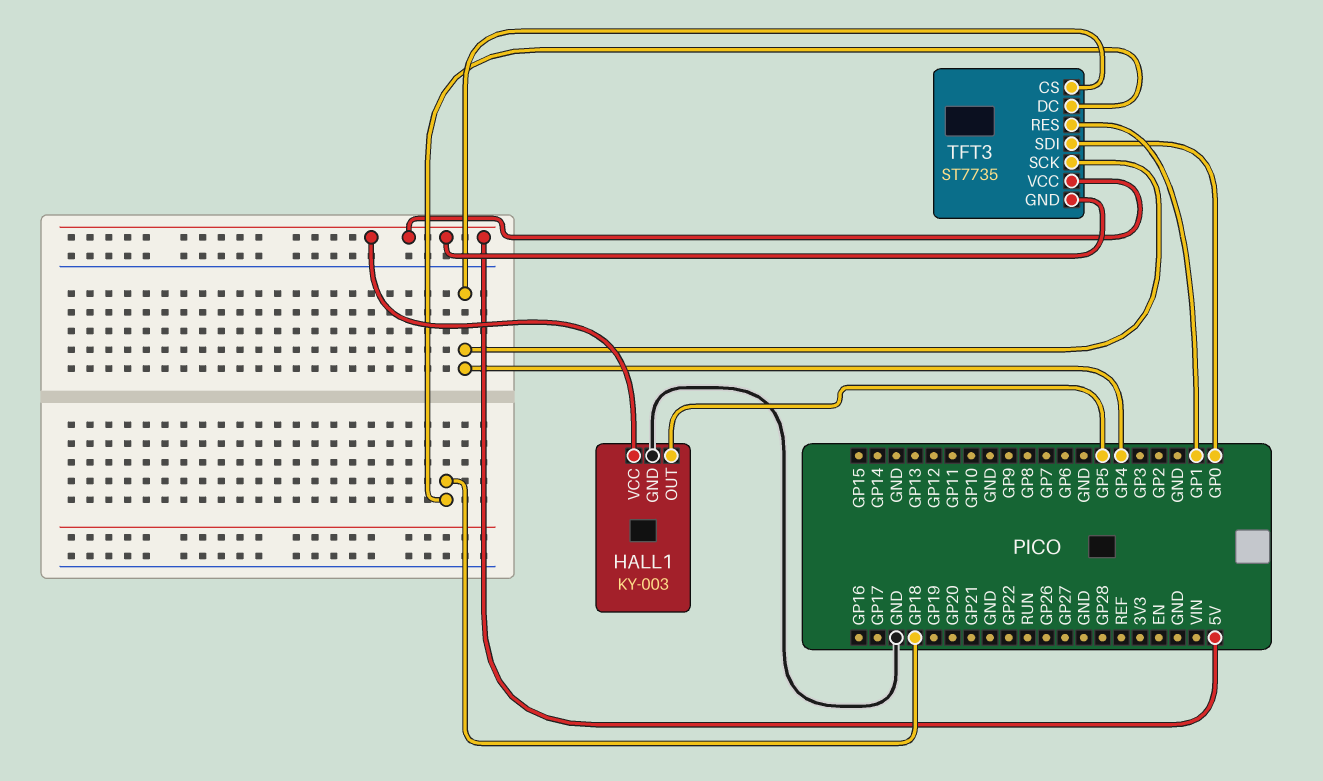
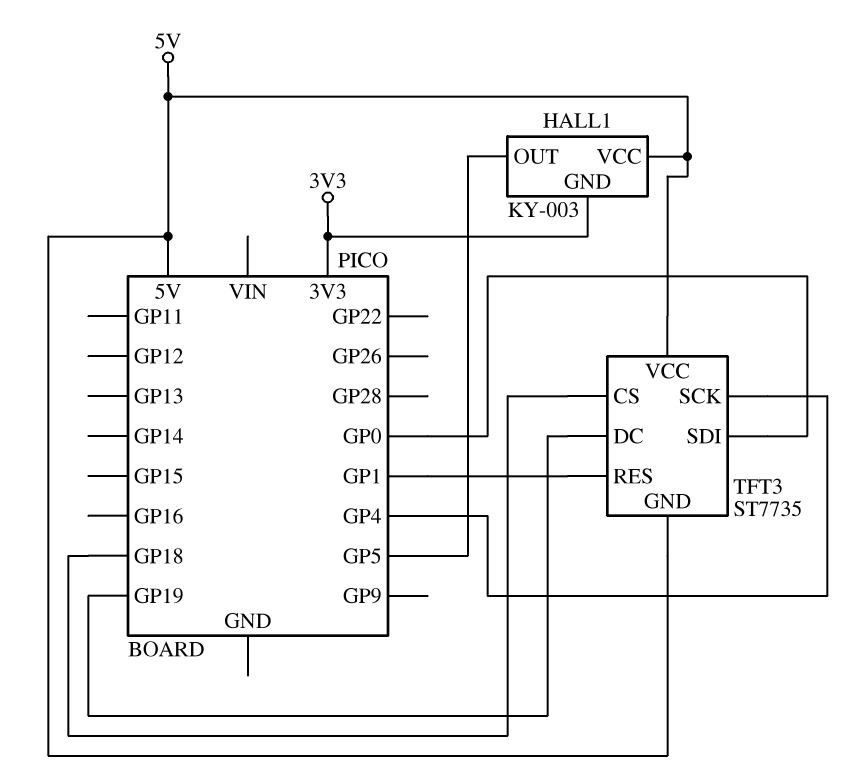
HALL1 pin GND: GND -> 3V3
TFT3 pin CS: GP4 -> GP18
TFT3 pin DC: GP18 -> GP19

